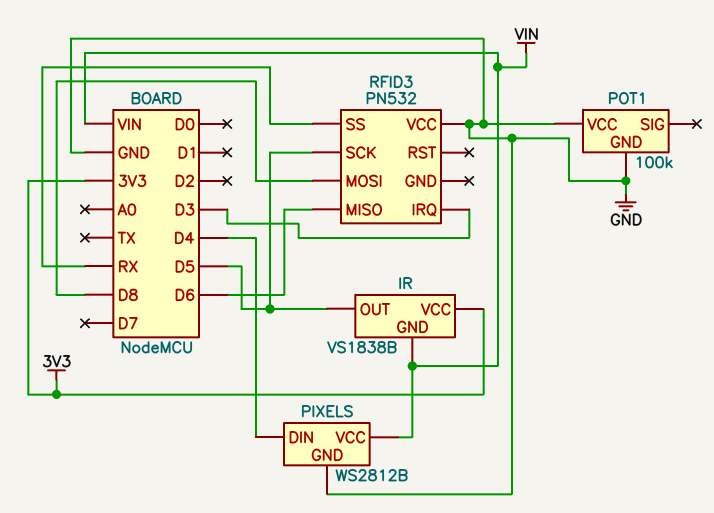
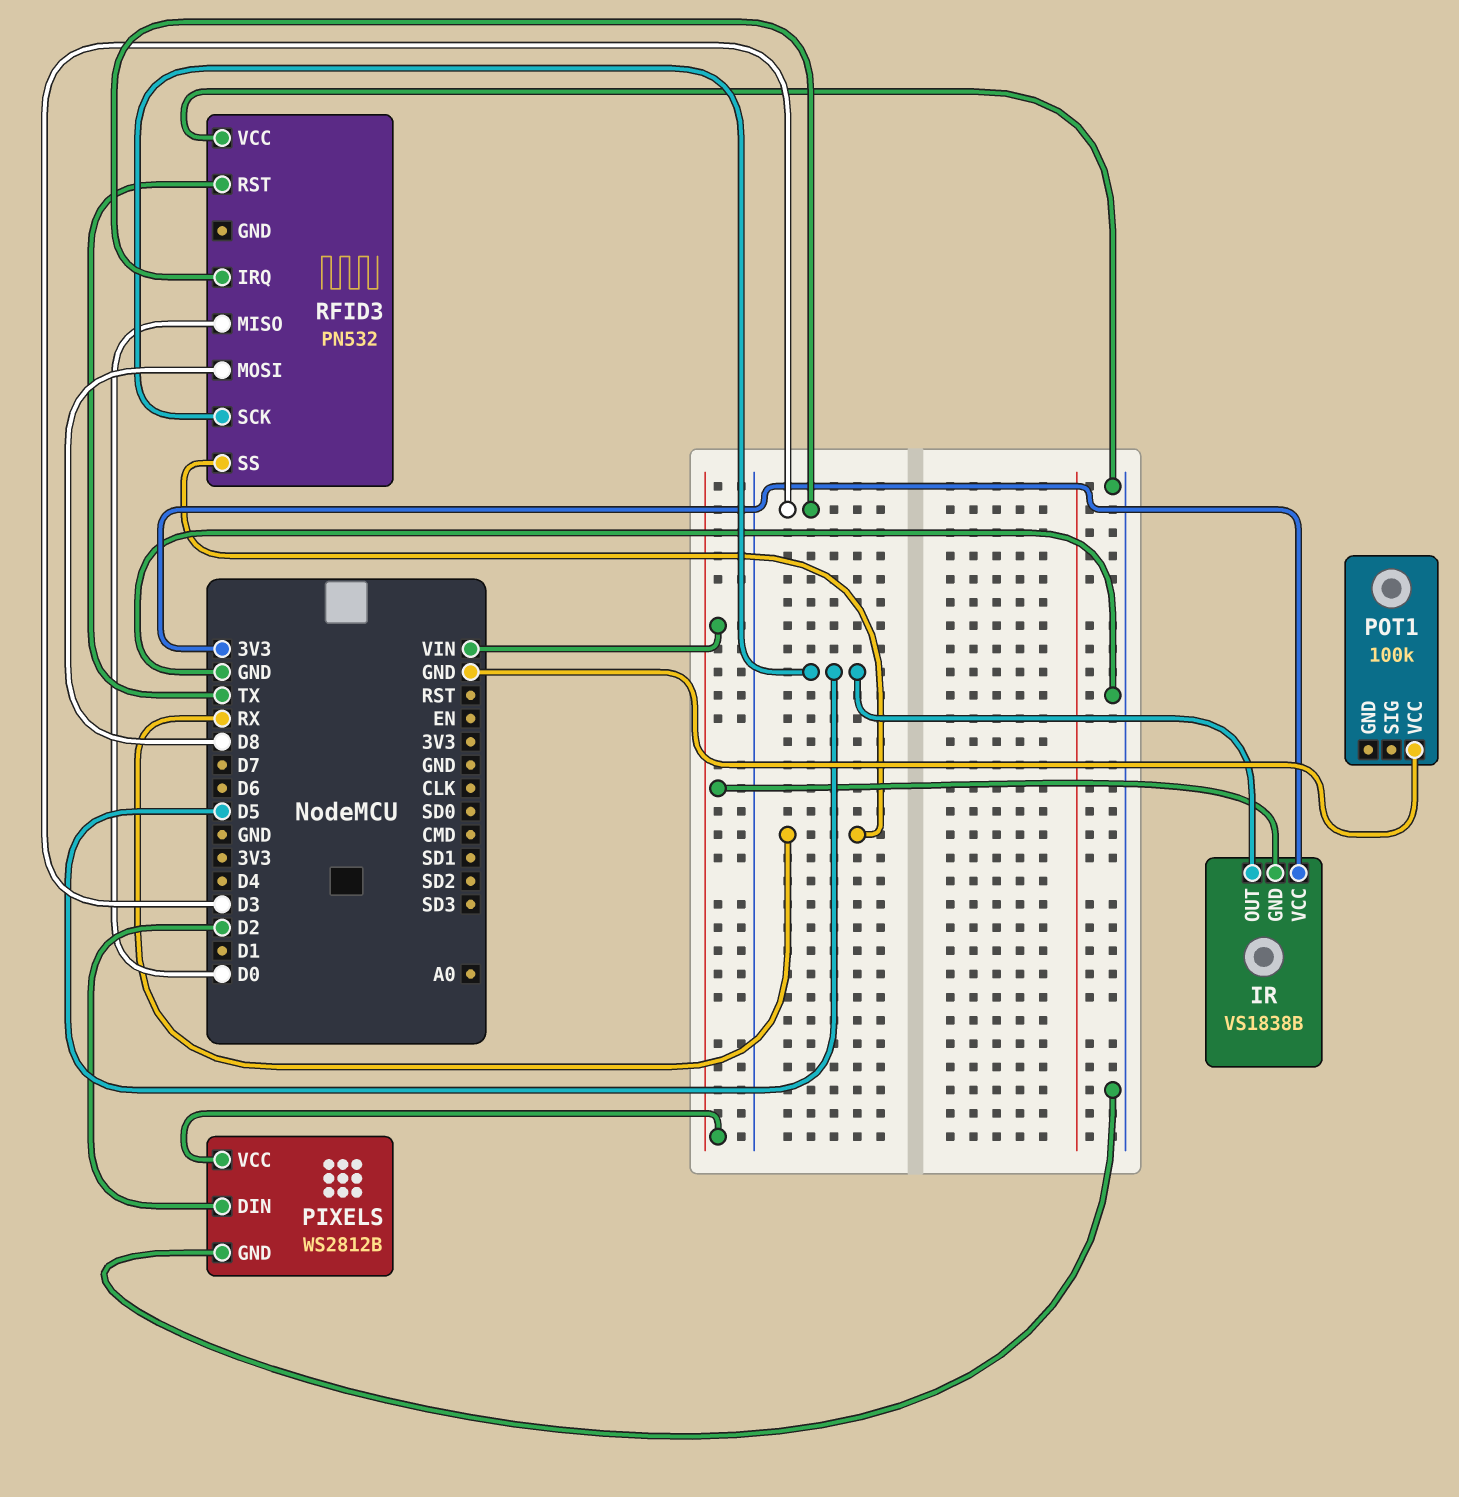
PIXELS pin DIN: D4 -> D2
POT1 pin GND: GND -> none
RFID3 pin MISO: D6 -> D0
RFID3 pin RST: none -> TX

